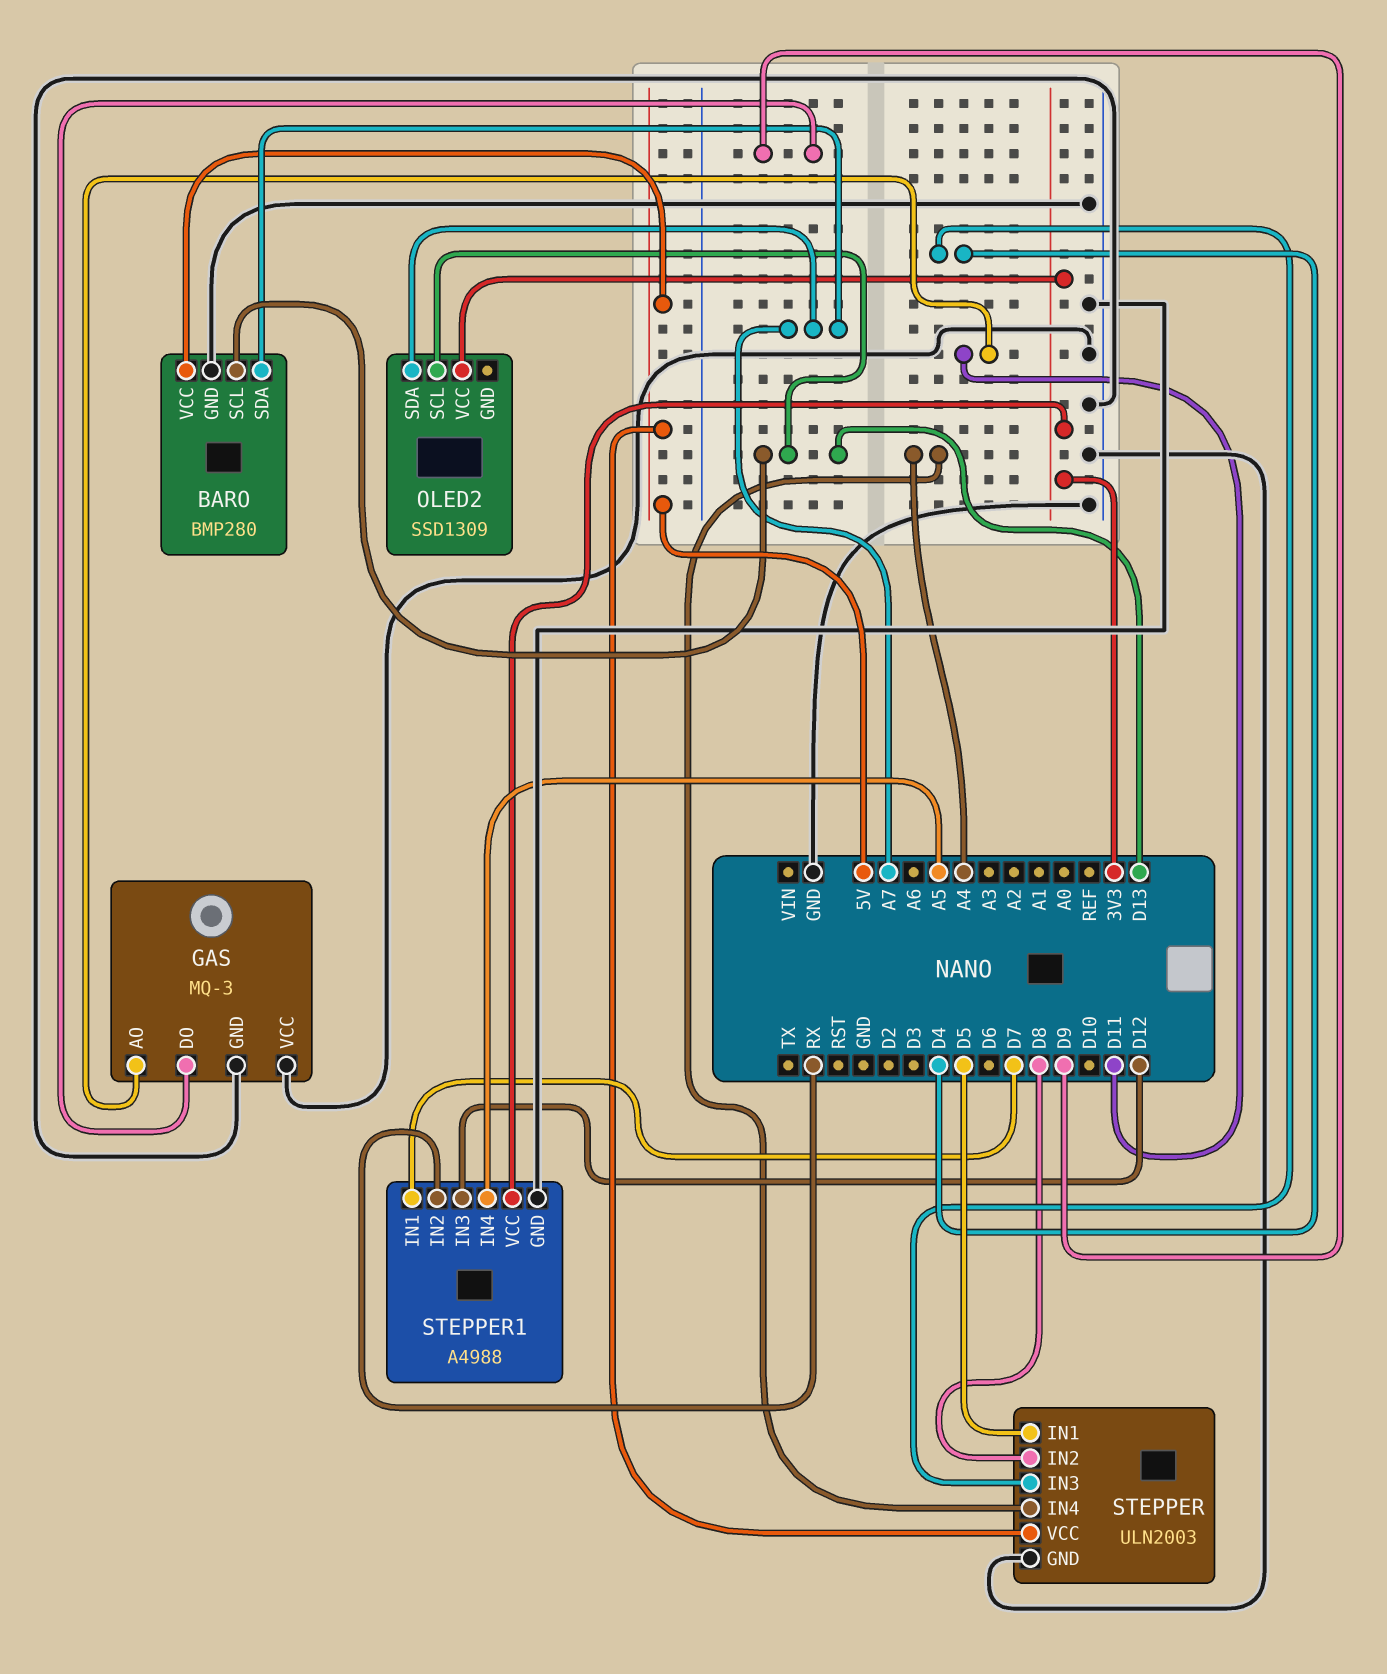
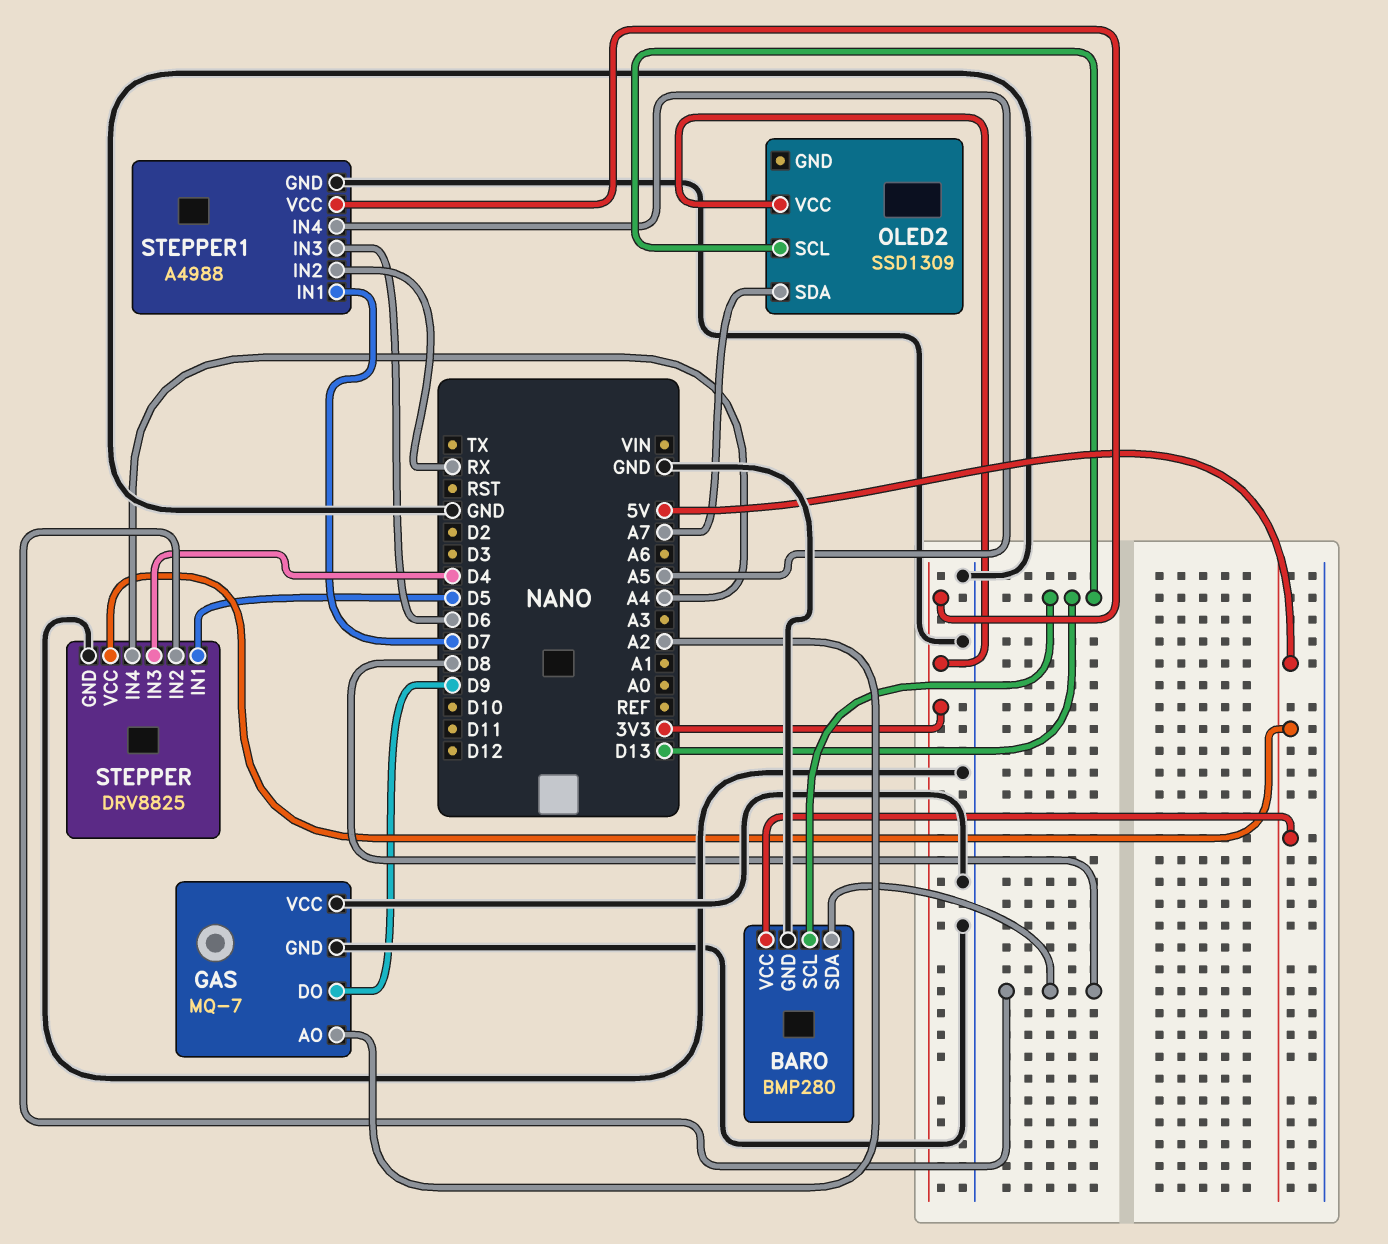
BARO pin SDA: A7 -> D8
GAS: MQ-3 -> MQ-7
GAS pin AO: D11 -> A2
STEPPER: ULN2003 -> DRV8825
STEPPER1 pin IN3: D12 -> D6

